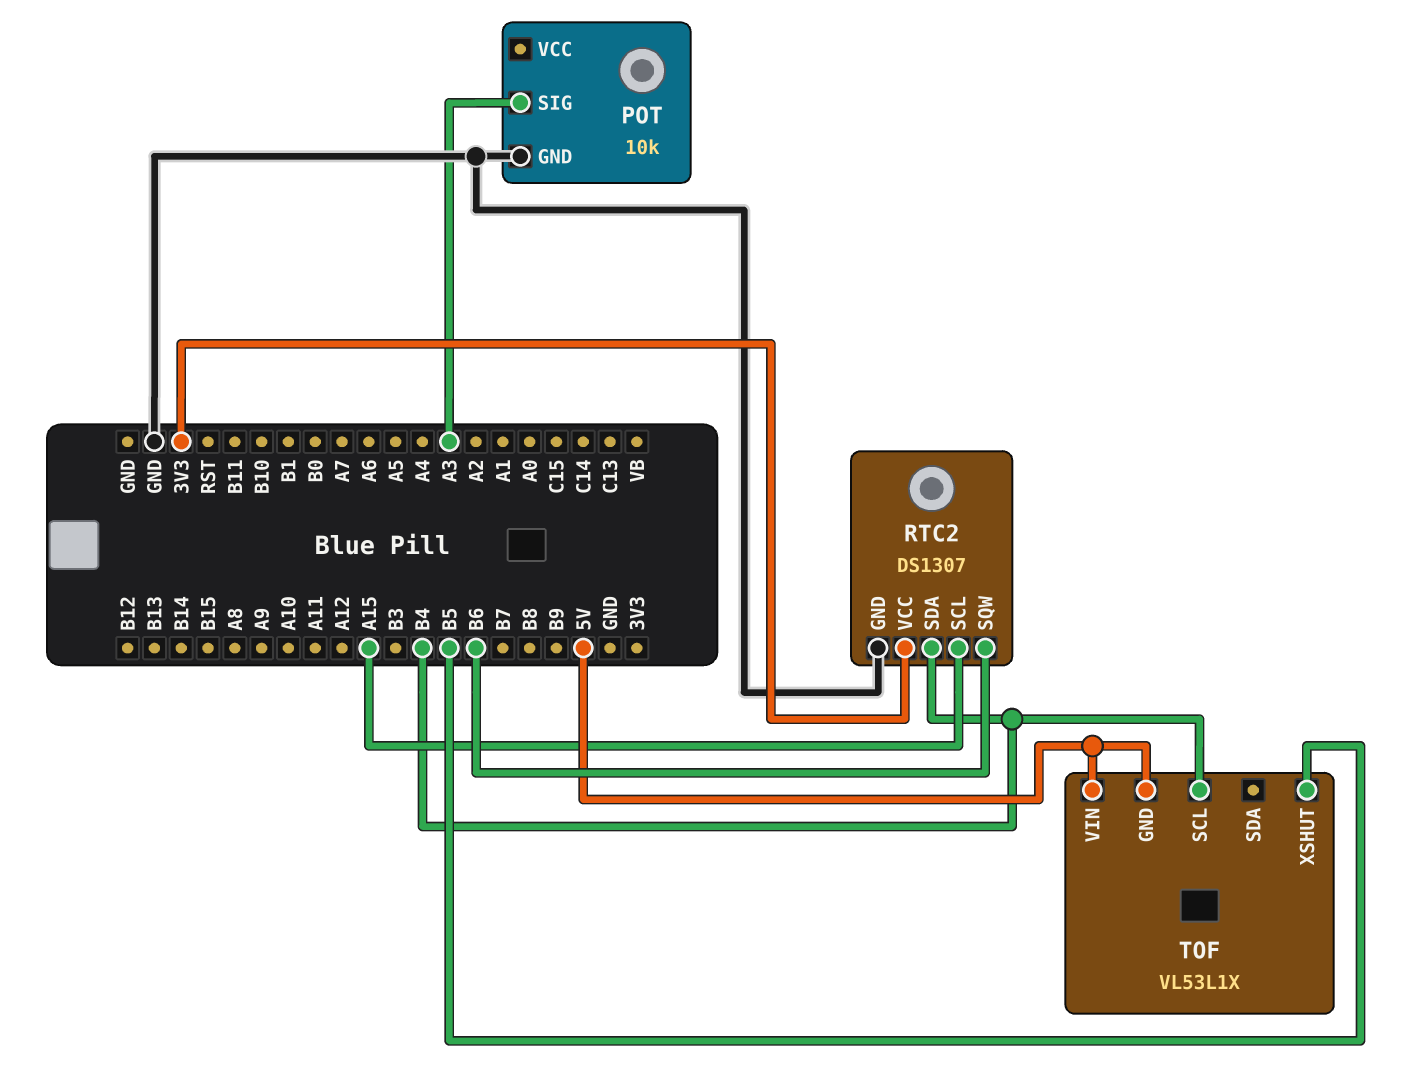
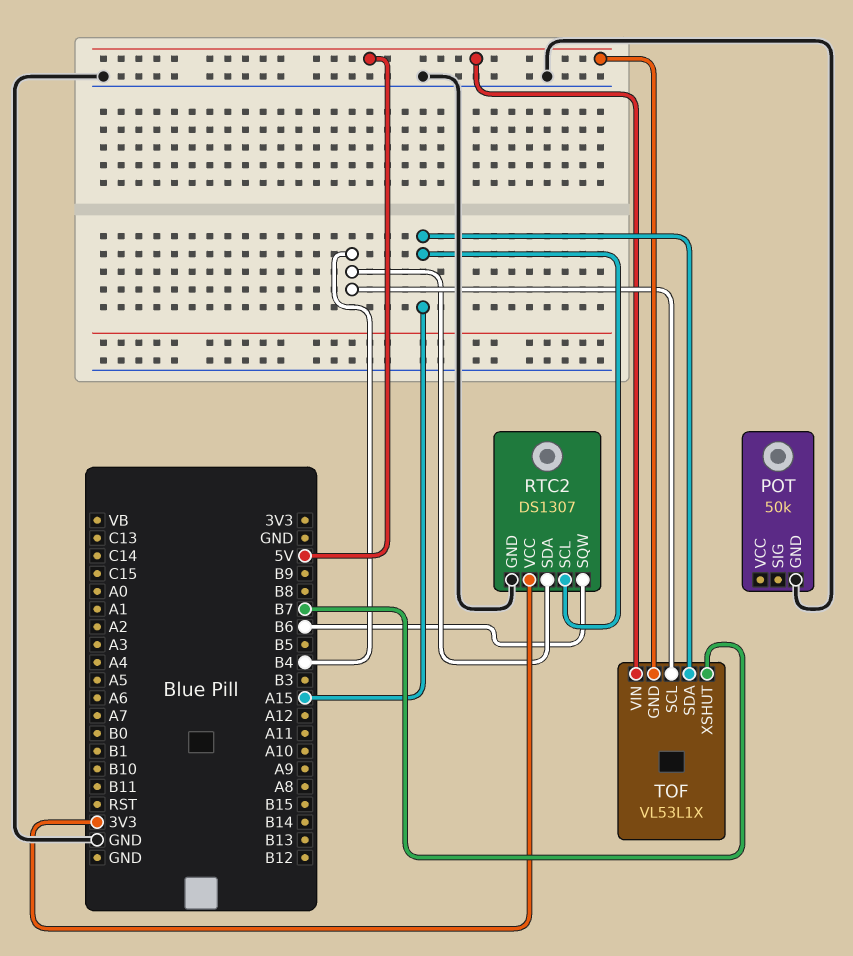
POT: 10k -> 50k
POT pin SIG: A3 -> none
TOF pin SDA: none -> A15
TOF pin XSHUT: B5 -> B7

